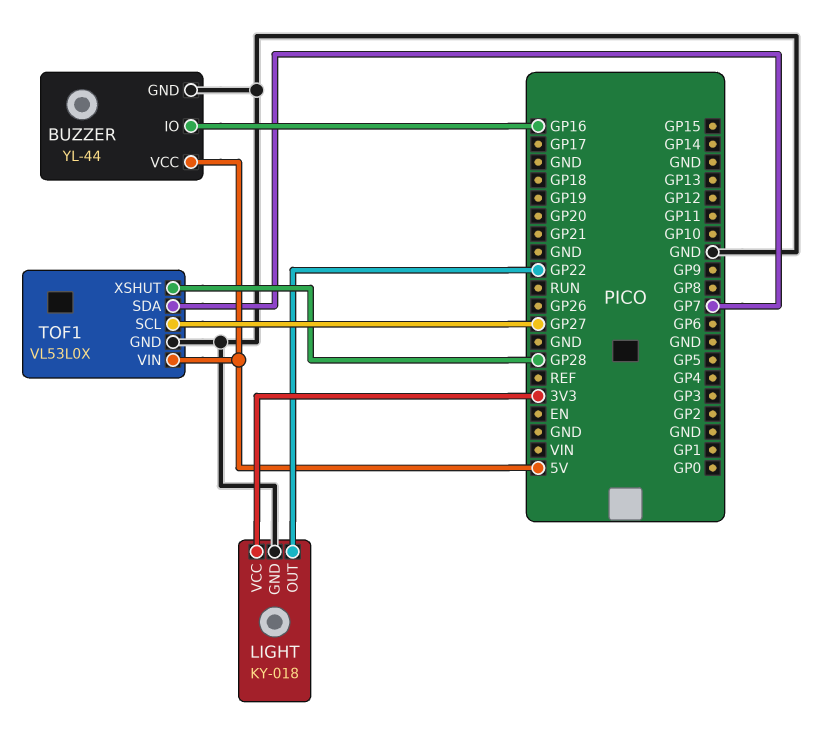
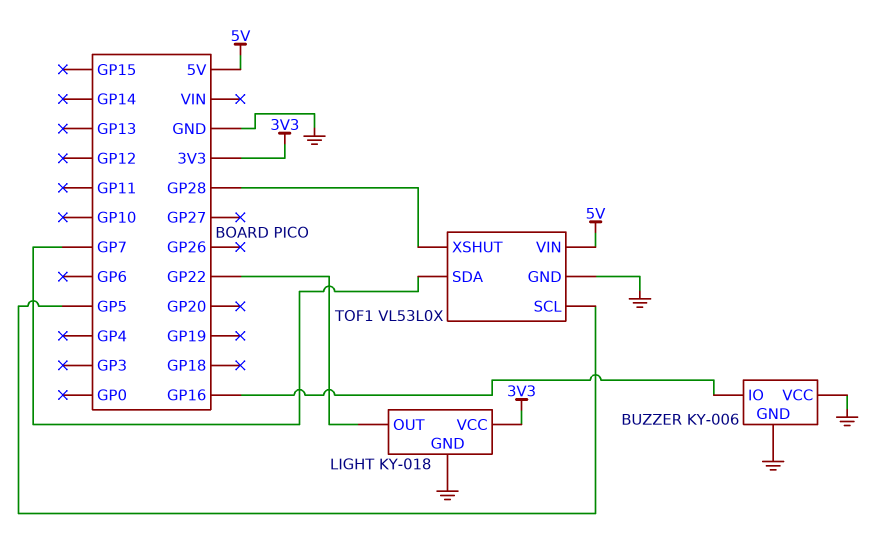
BUZZER: YL-44 -> KY-006
BUZZER pin VCC: 5V -> GND
TOF1 pin SCL: GP27 -> GP5

